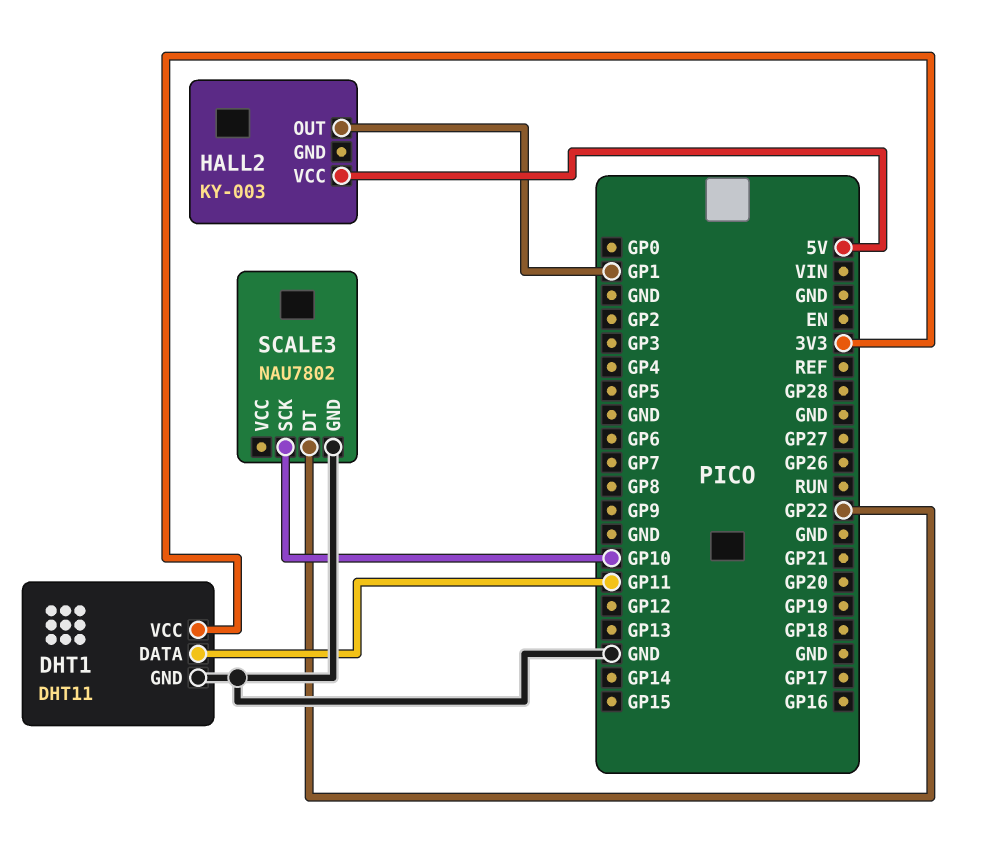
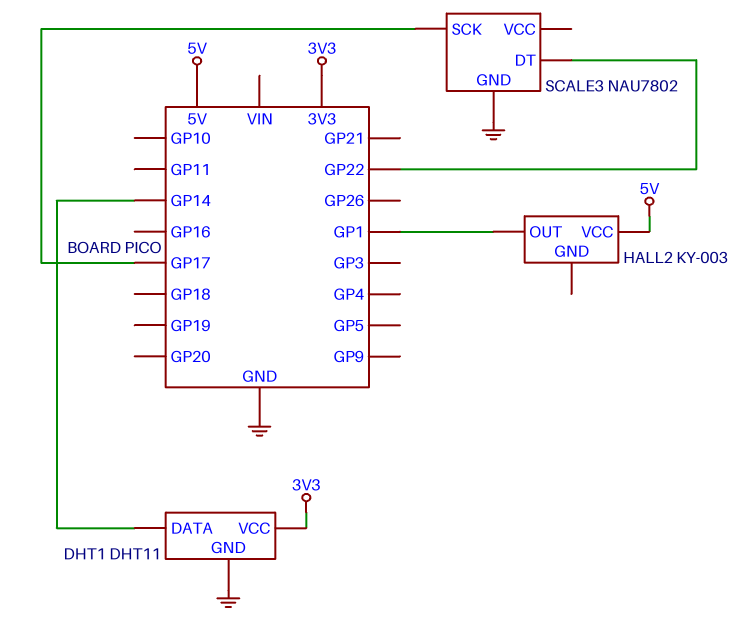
DHT1 pin DATA: GP11 -> GP14
SCALE3 pin SCK: GP10 -> GP17

